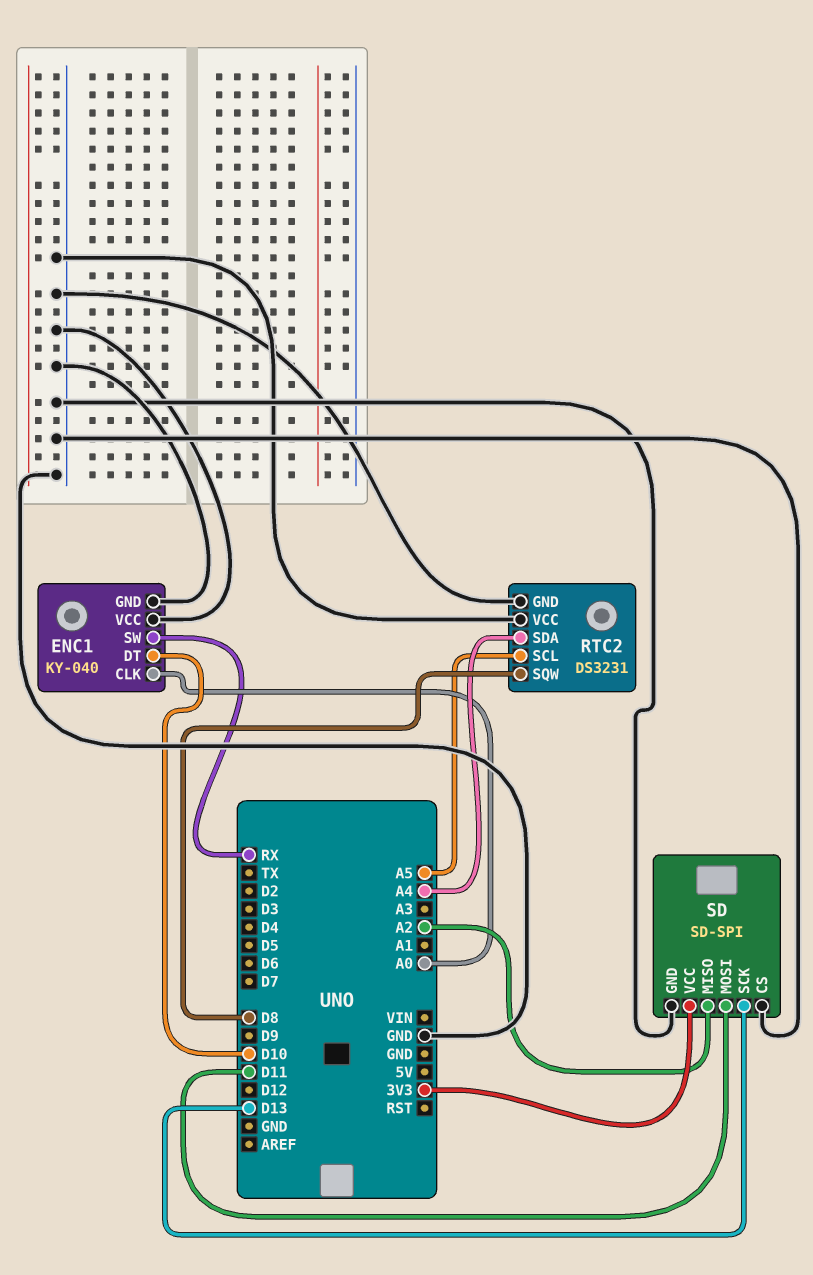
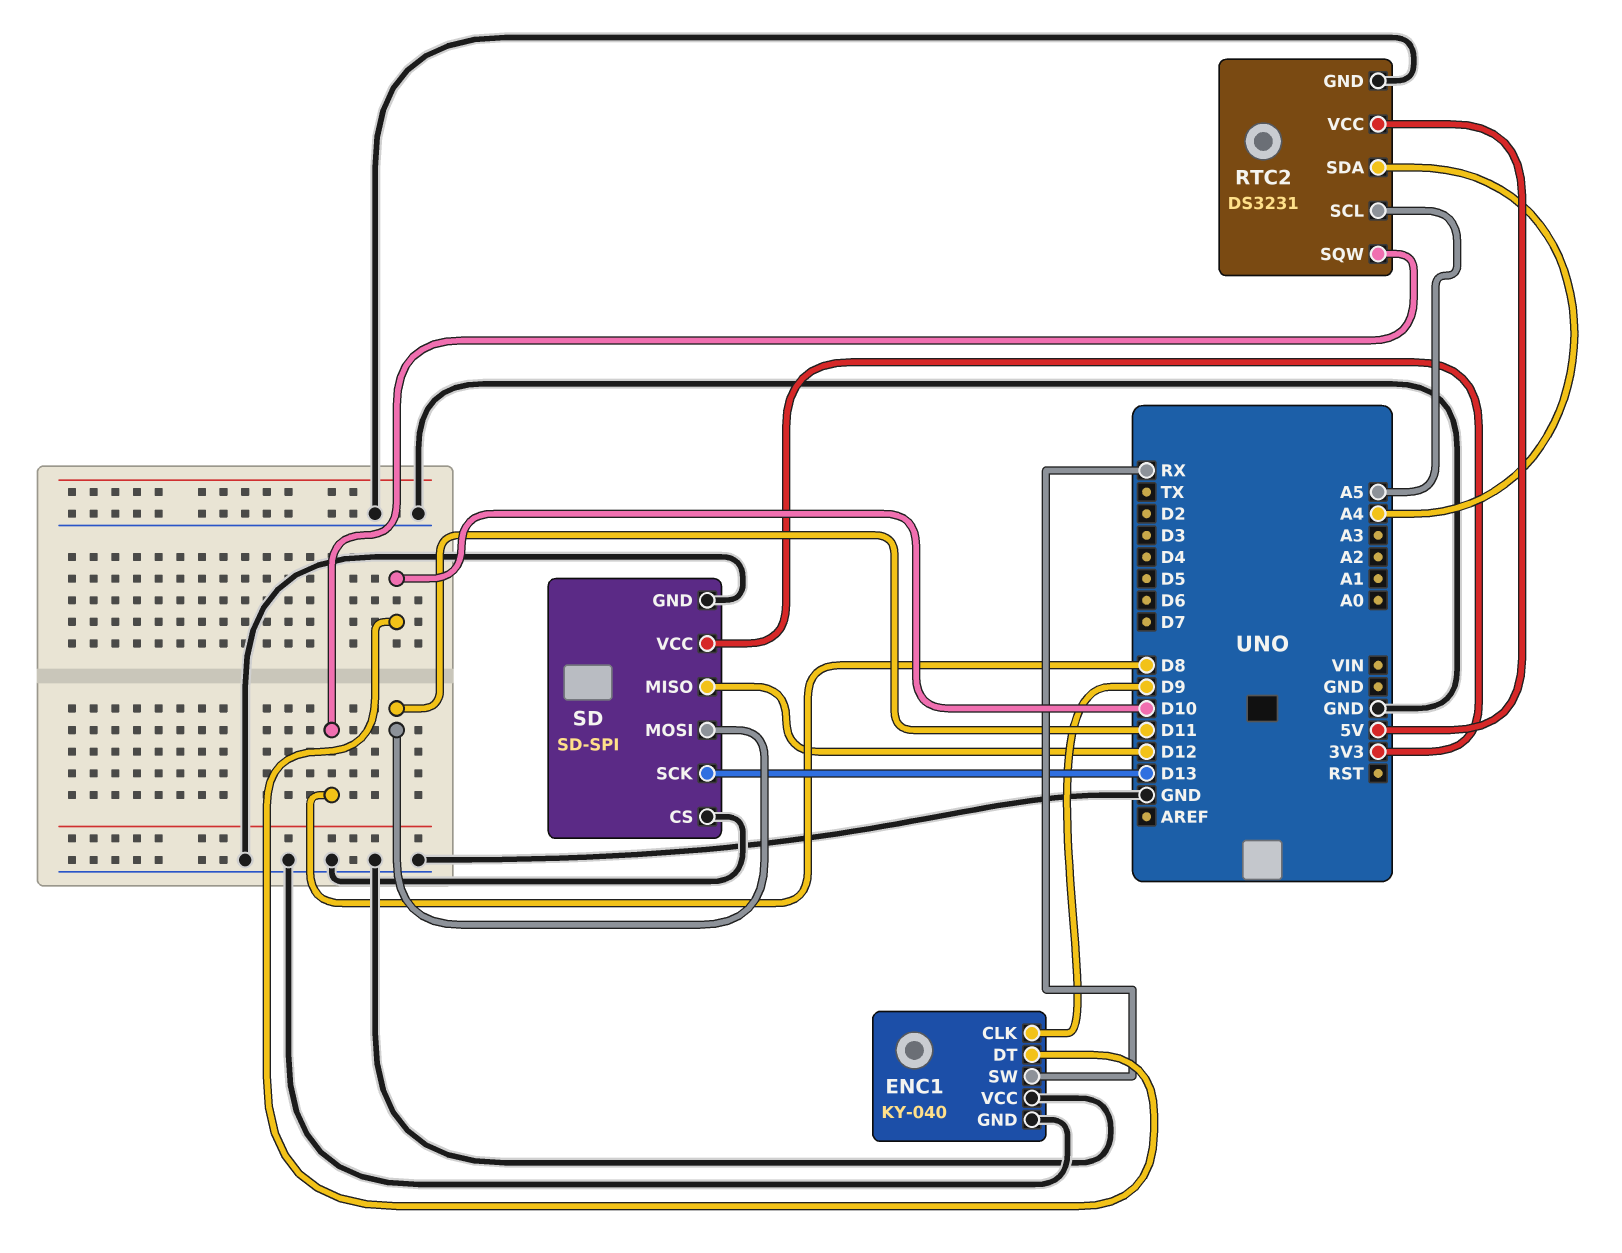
ENC1 pin CLK: A0 -> D9
RTC2 pin VCC: GND -> 5V
SD pin MISO: A2 -> D12

